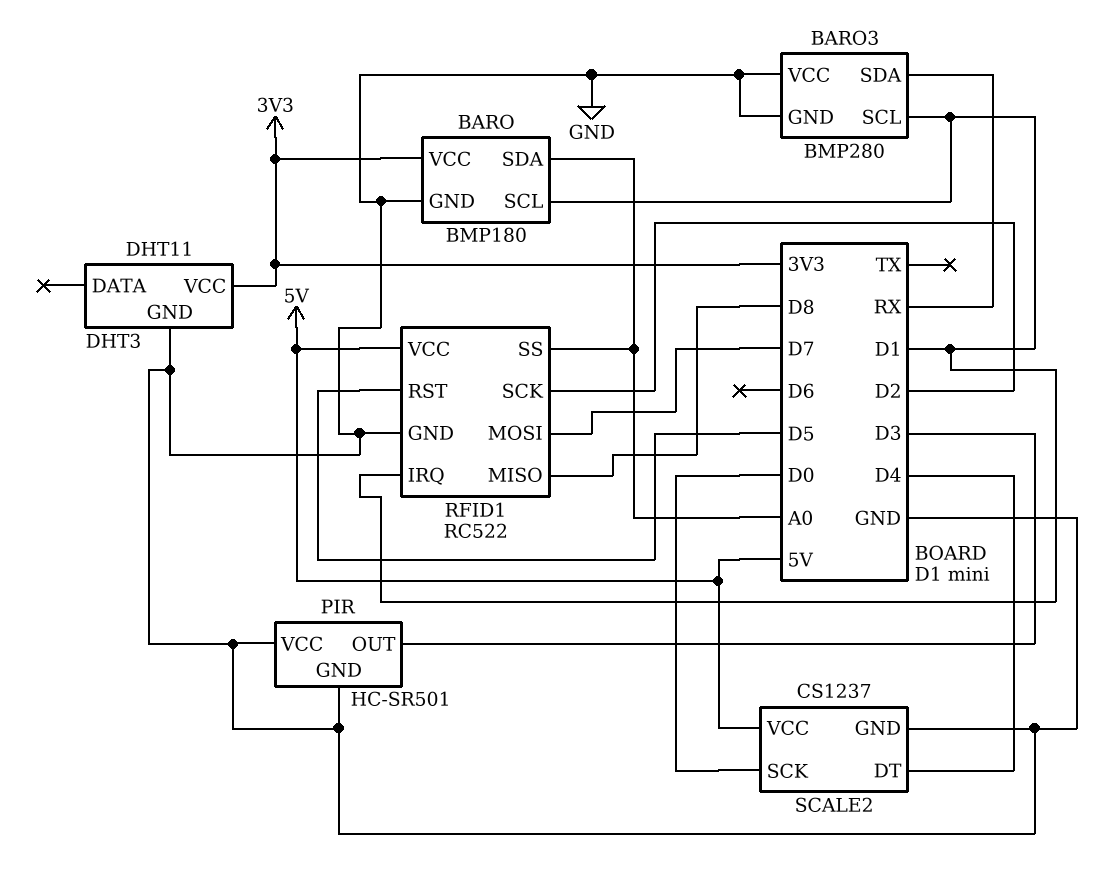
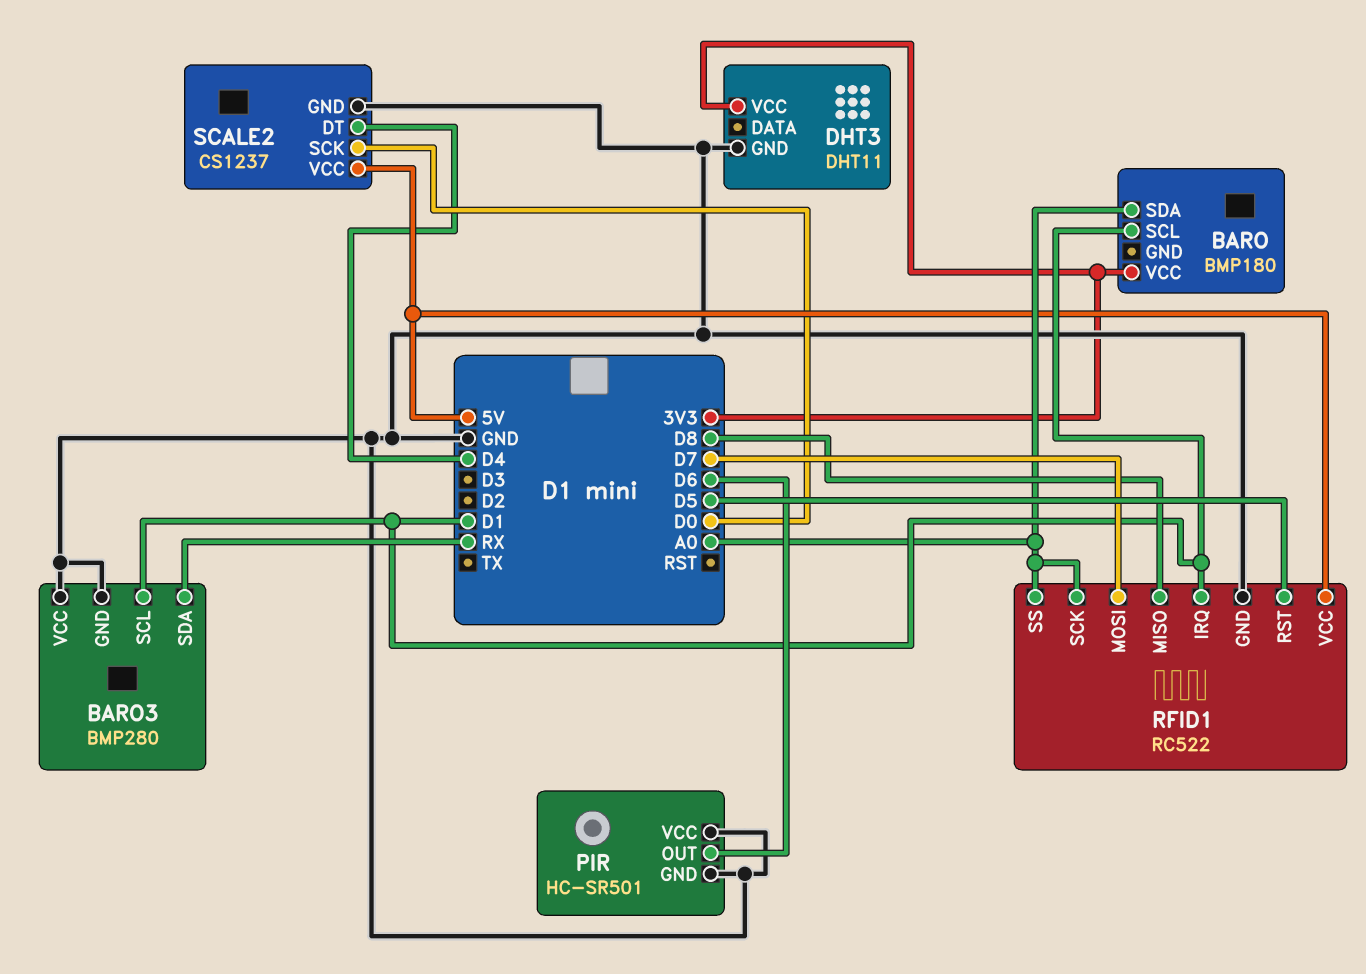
BARO pin GND: GND -> none
PIR pin OUT: D3 -> D6
RFID1 pin SCK: D2 -> A0

